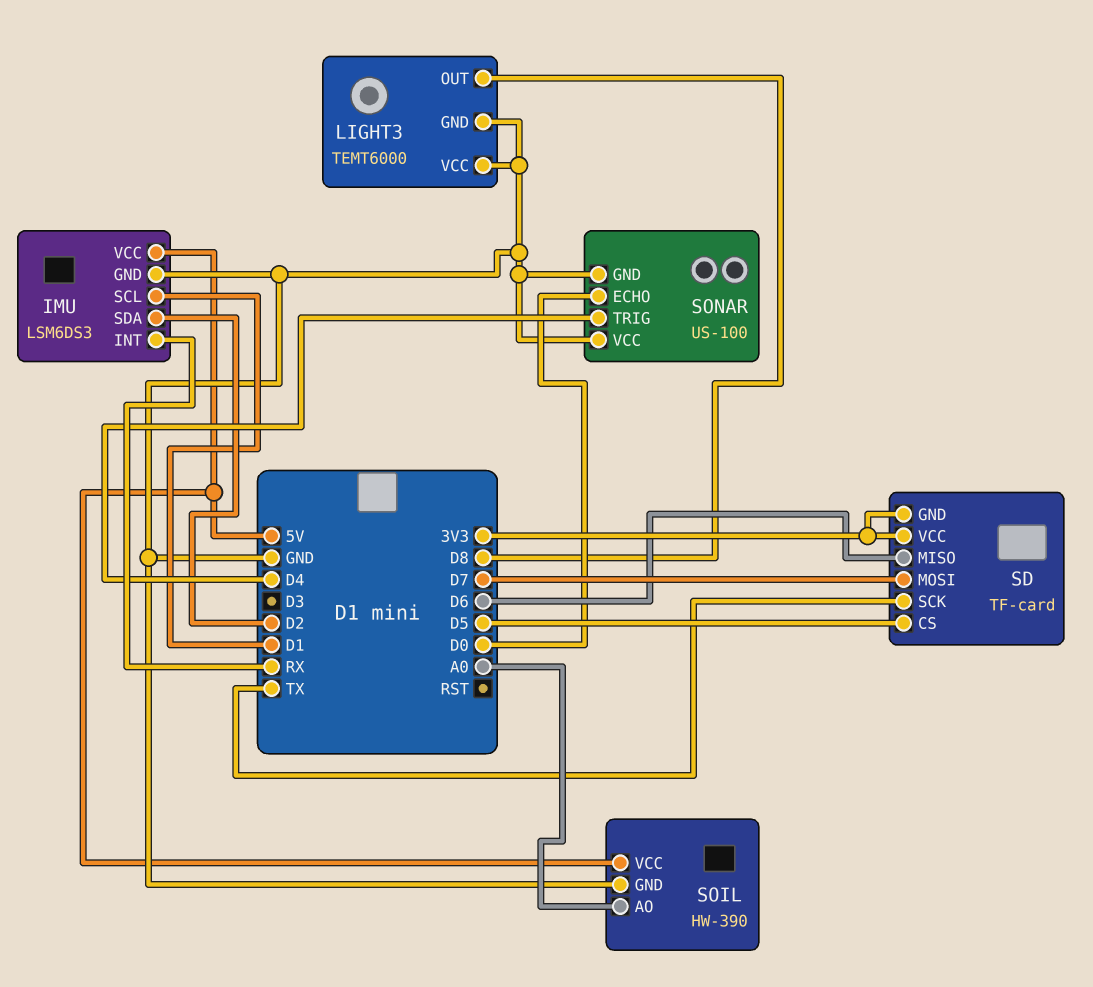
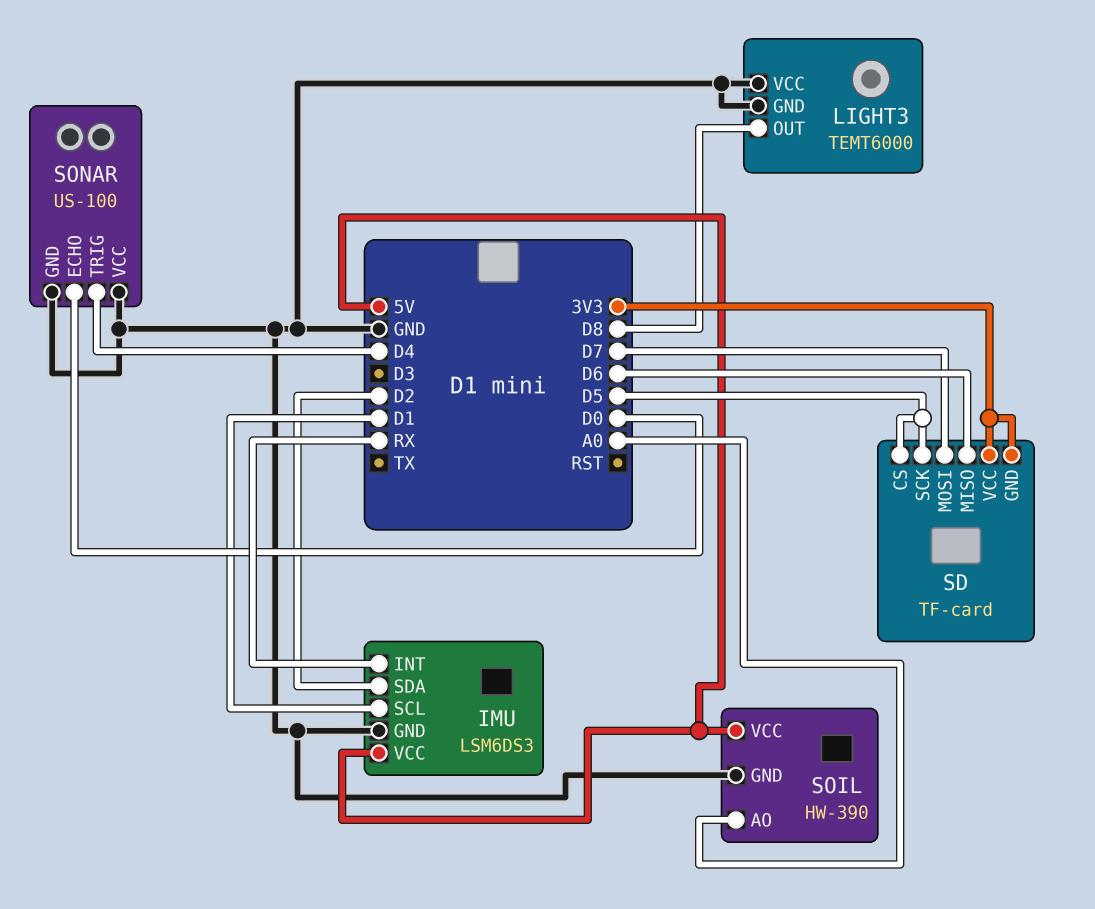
SD pin SCK: TX -> D5

